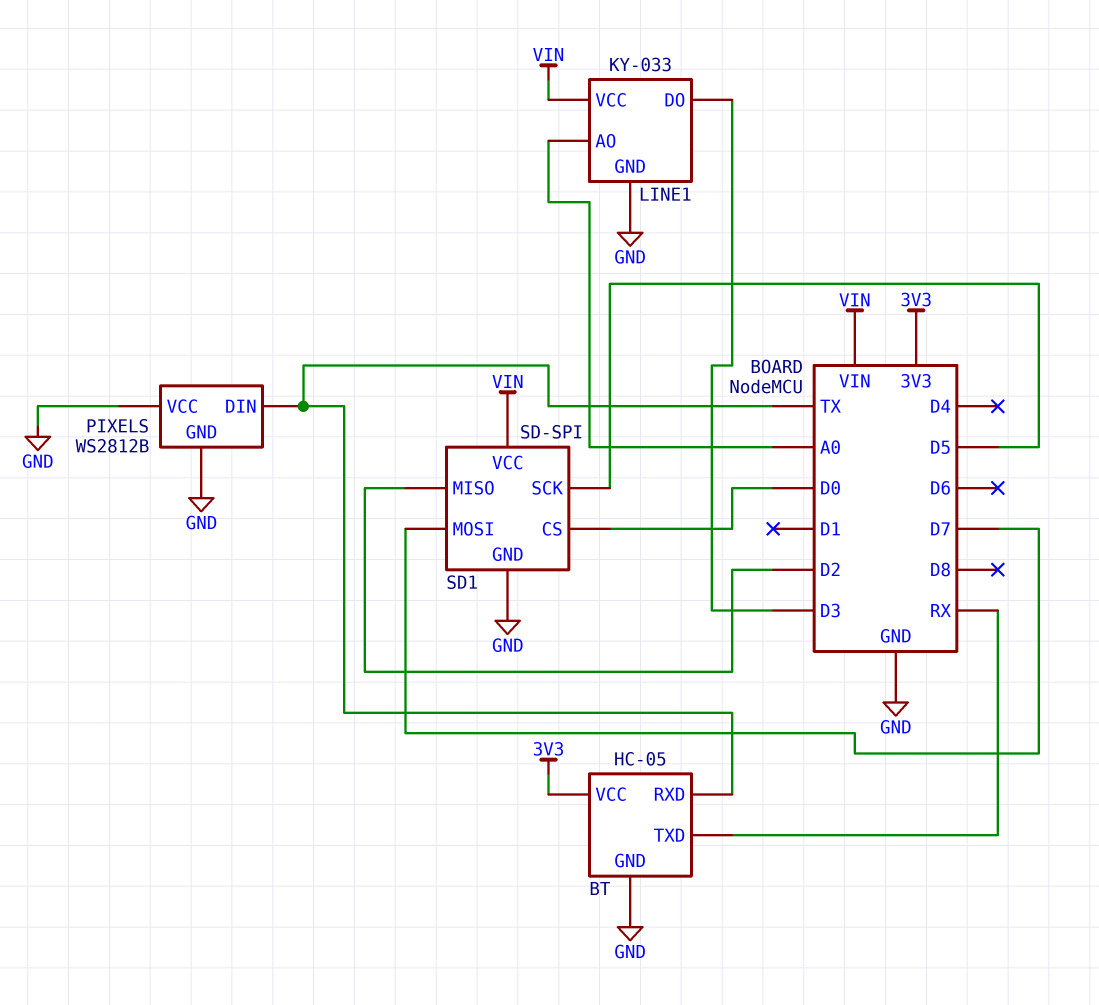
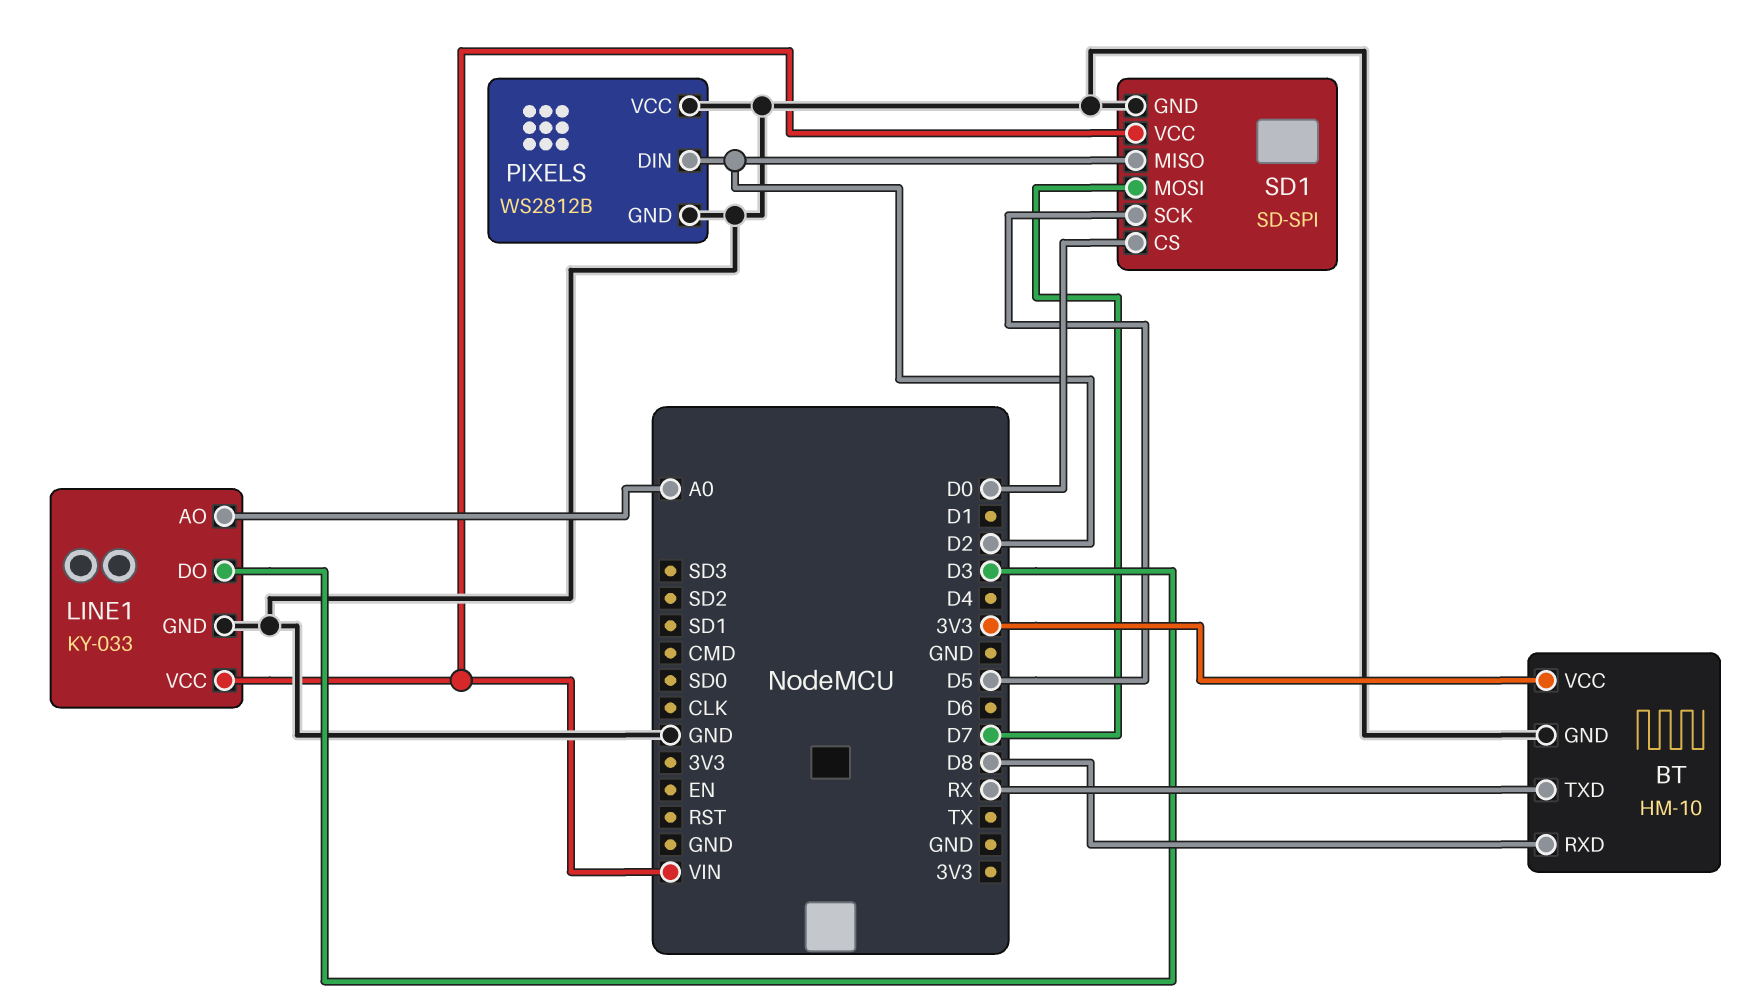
BT: HC-05 -> HM-10
BT pin RXD: TX -> D8
PIXELS pin DIN: TX -> D2

